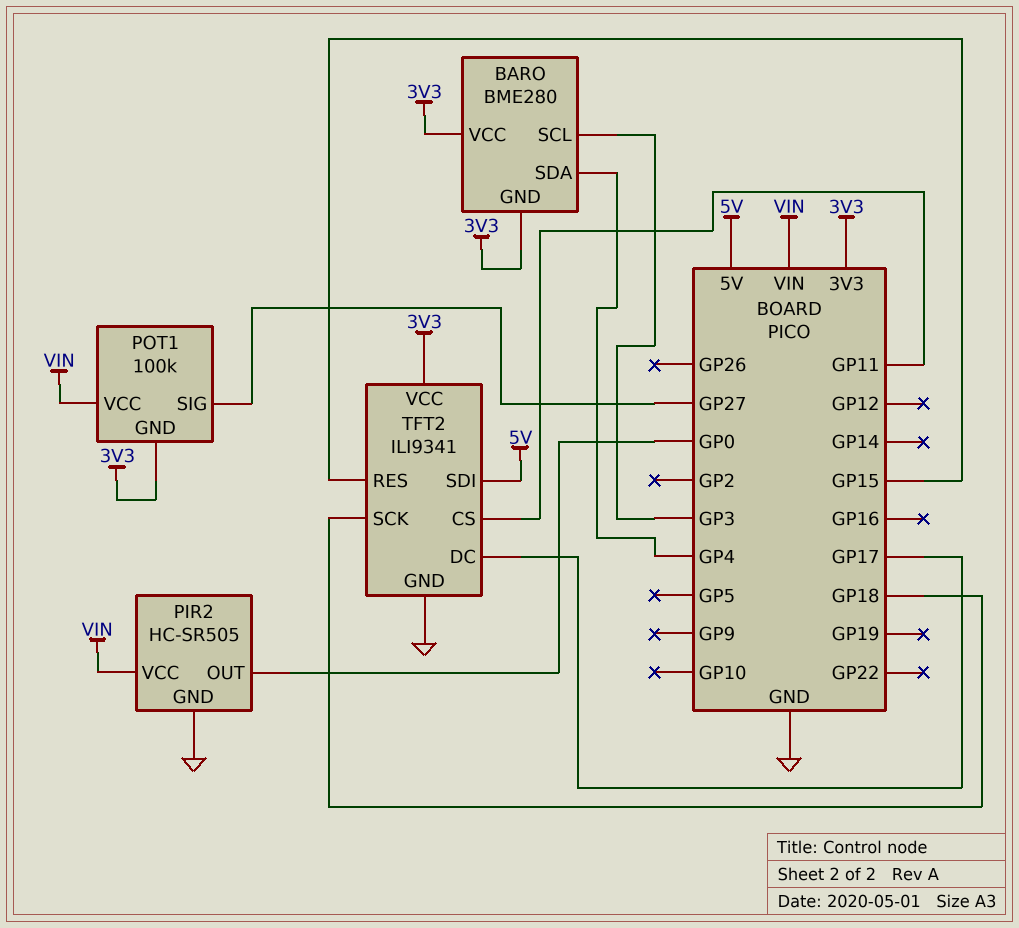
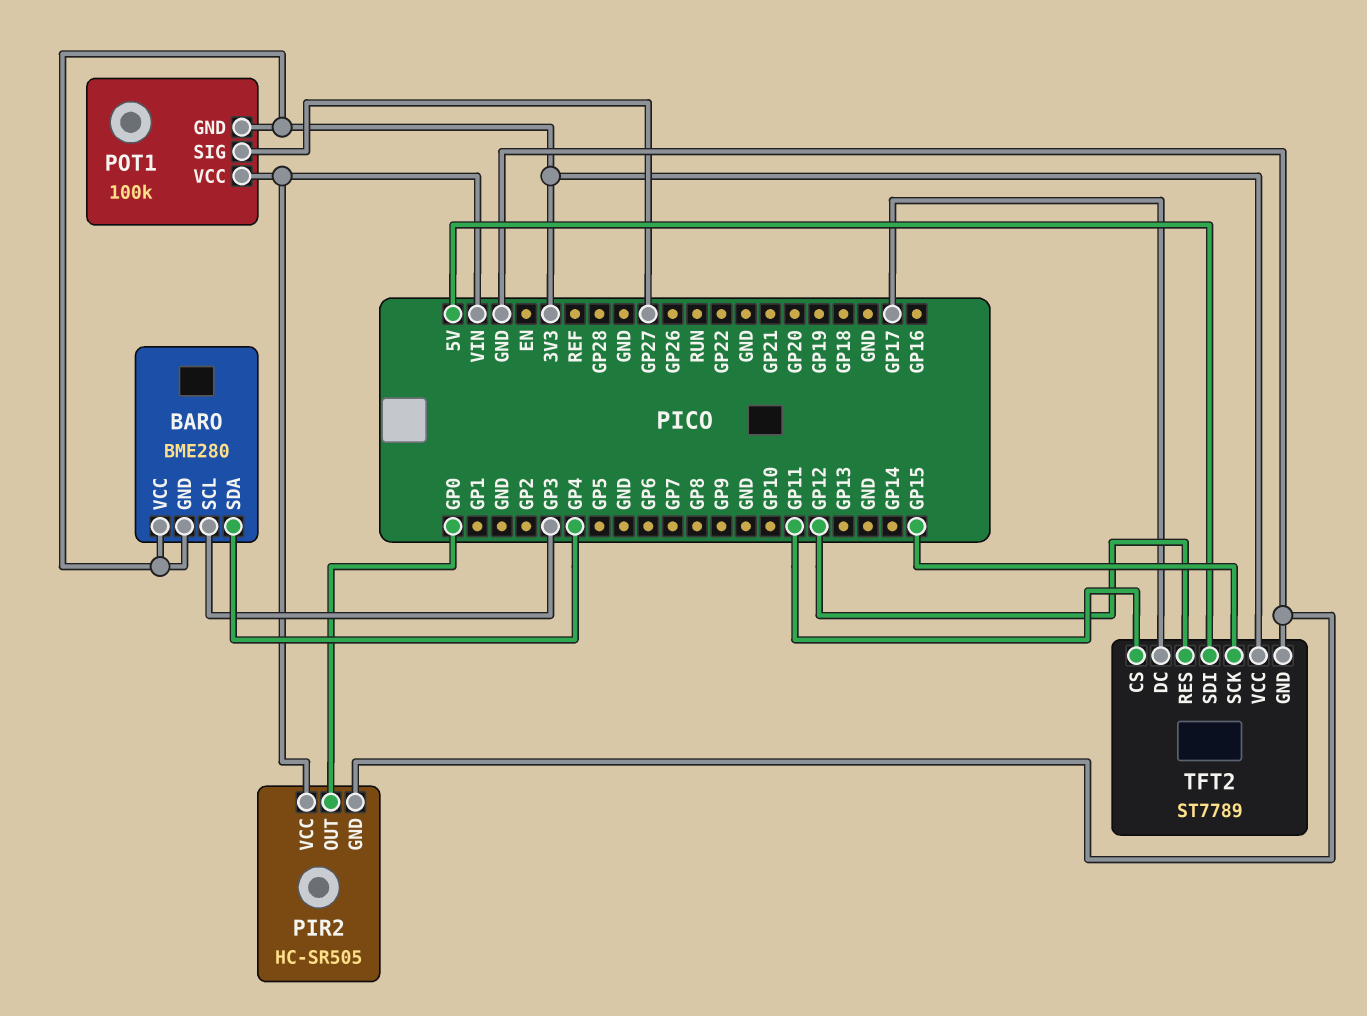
TFT2: ILI9341 -> ST7789
TFT2 pin RES: GP15 -> GP12
TFT2 pin SCK: GP18 -> GP15

